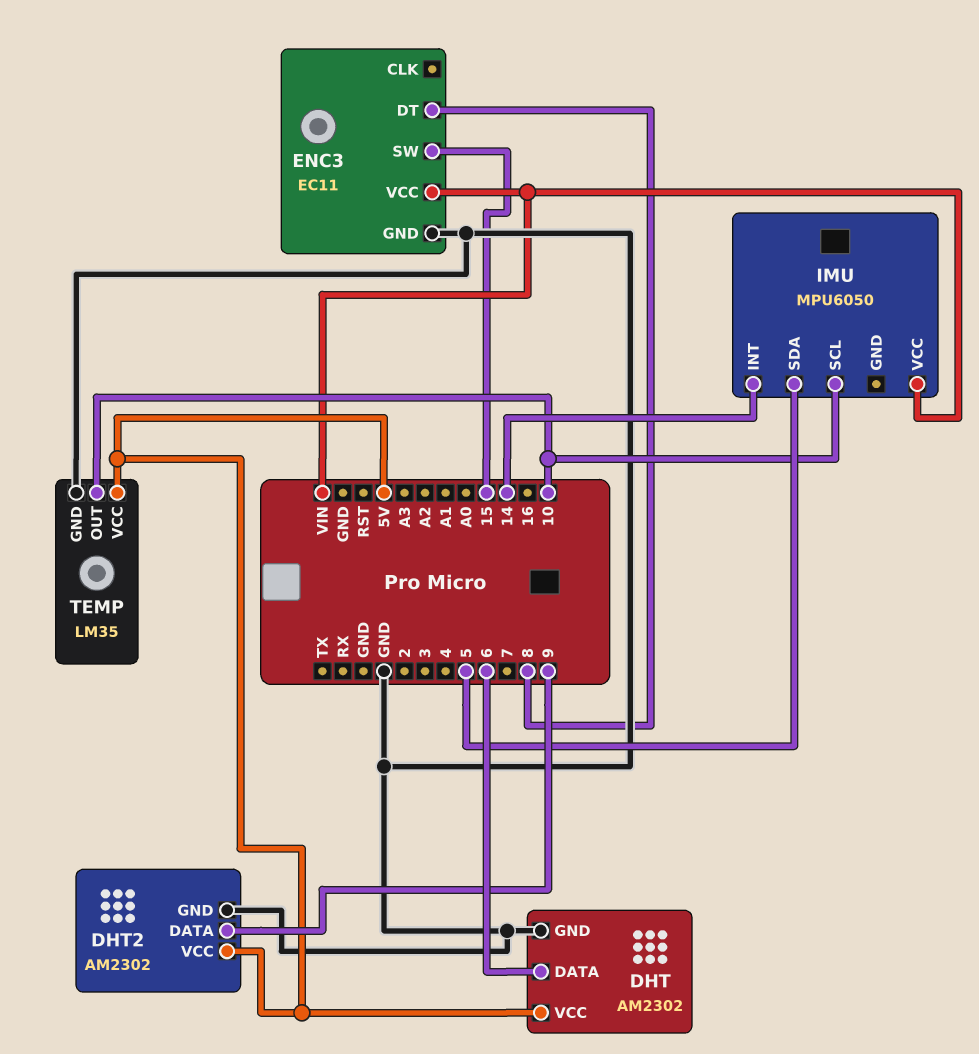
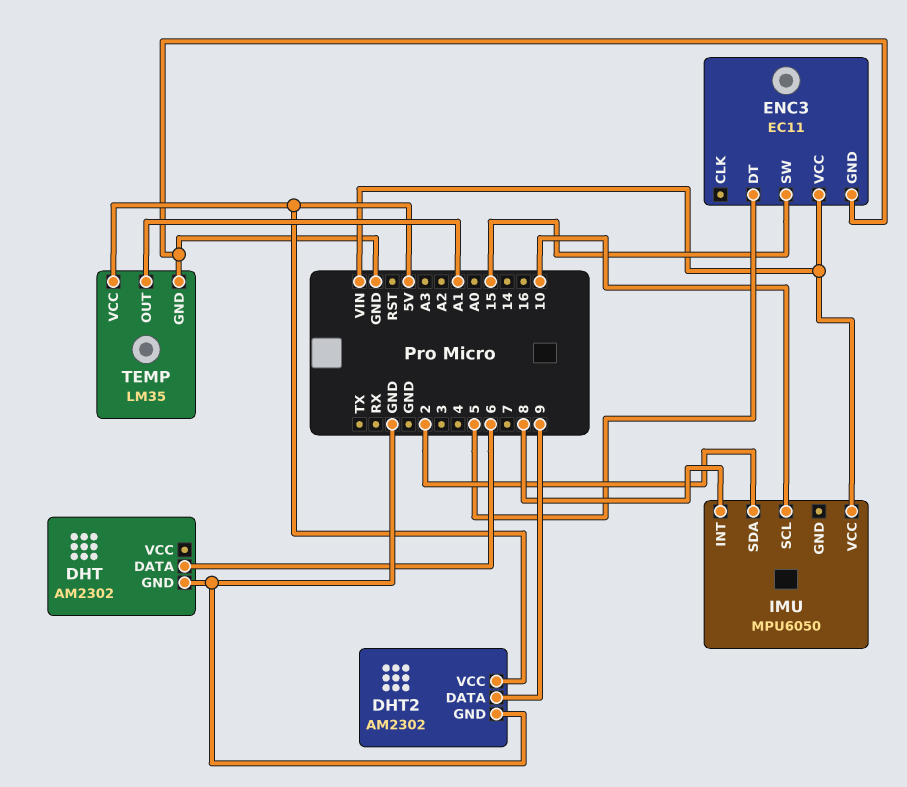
DHT pin VCC: 5V -> none
ENC3 pin DT: 8 -> 5
IMU pin INT: 14 -> 8
IMU pin SDA: 5 -> 2
TEMP pin OUT: 10 -> A1

